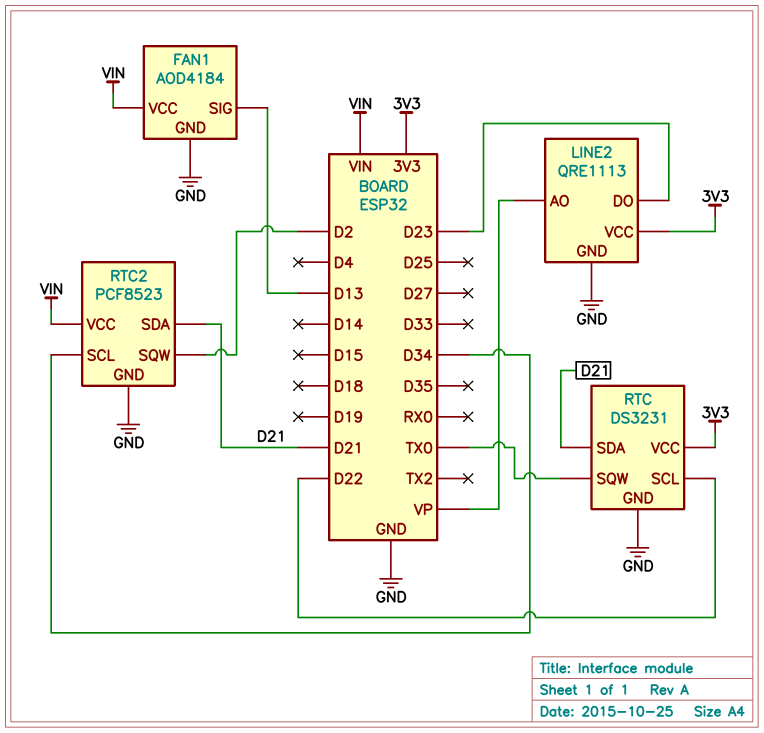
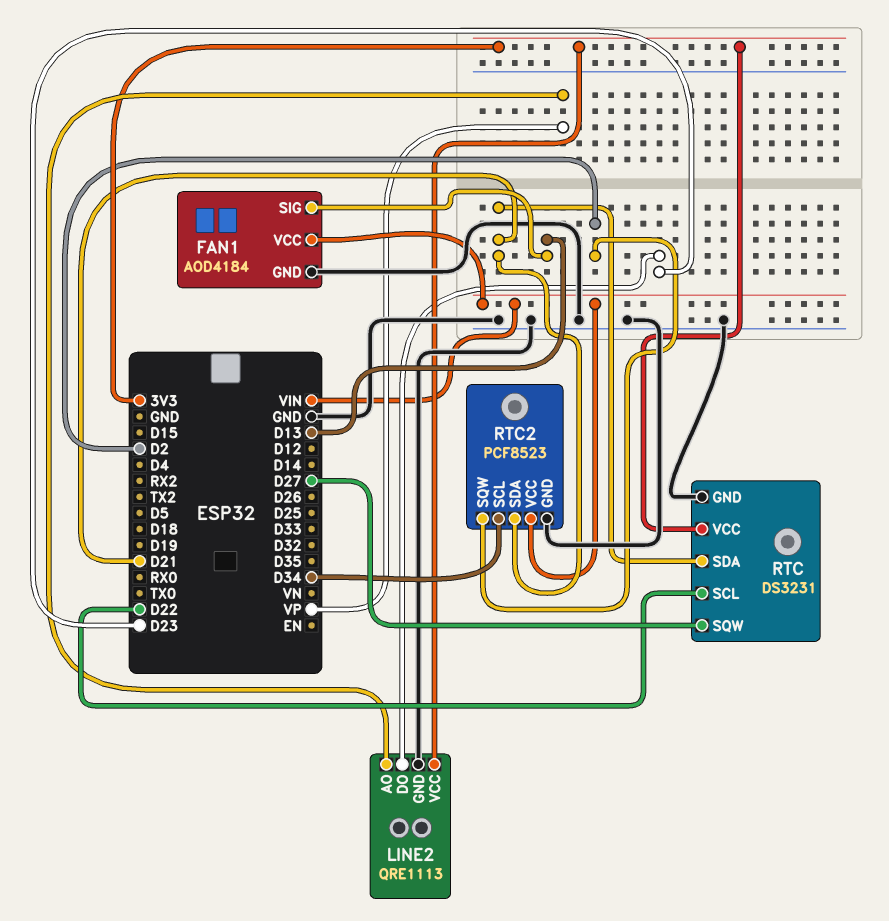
RTC pin SQW: TX0 -> D27

